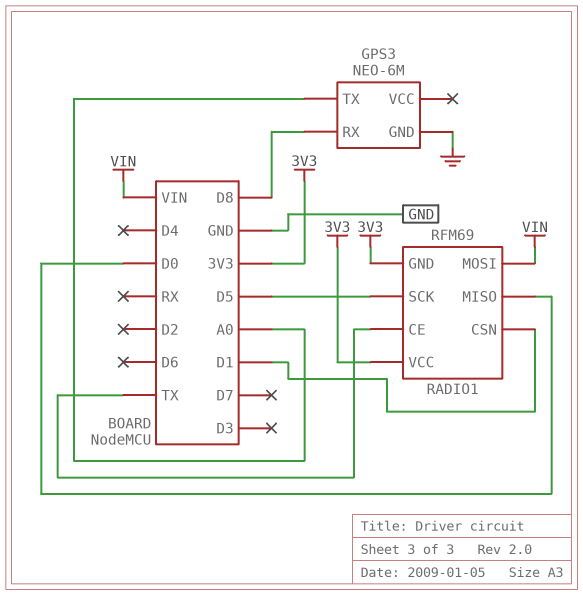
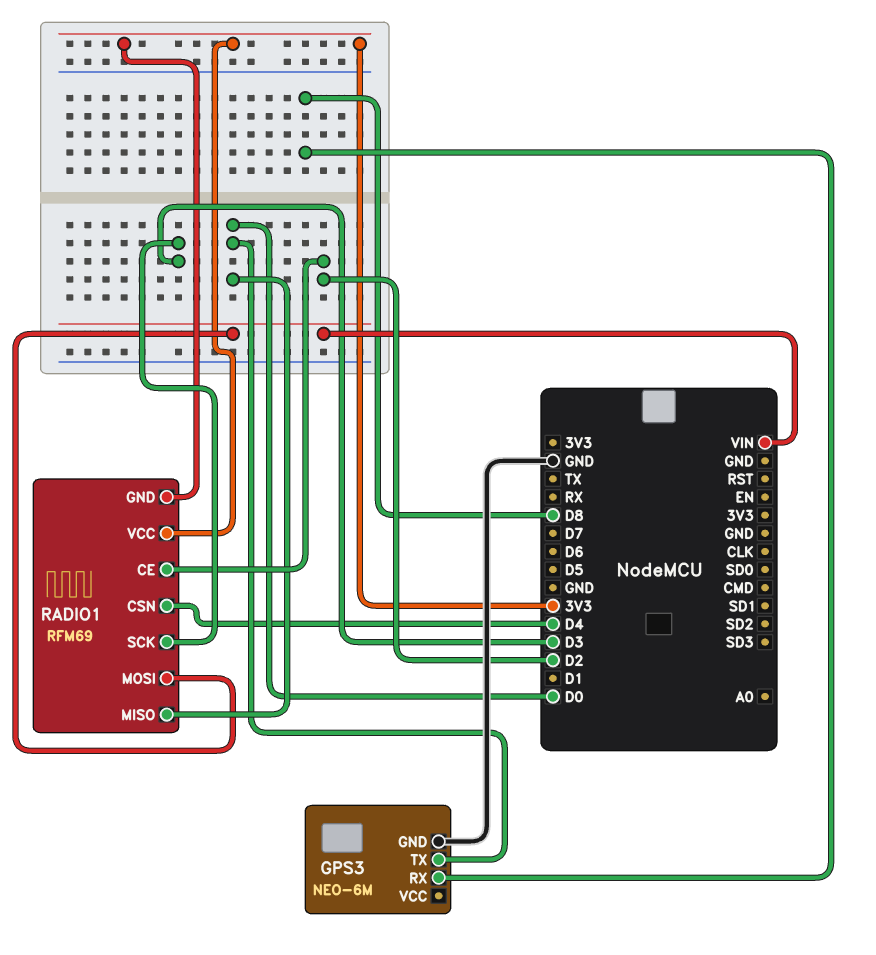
GPS3 pin TX: A0 -> D0
RADIO1 pin CE: TX -> D2
RADIO1 pin CSN: D1 -> D4
RADIO1 pin SCK: D5 -> D3

